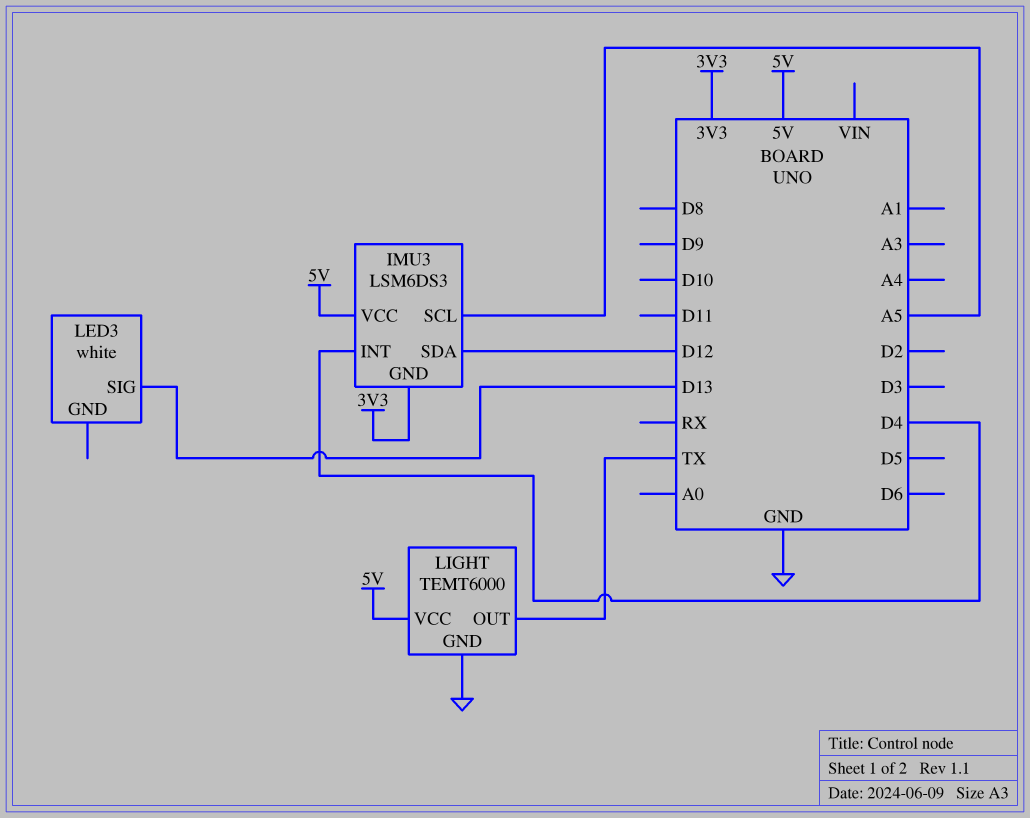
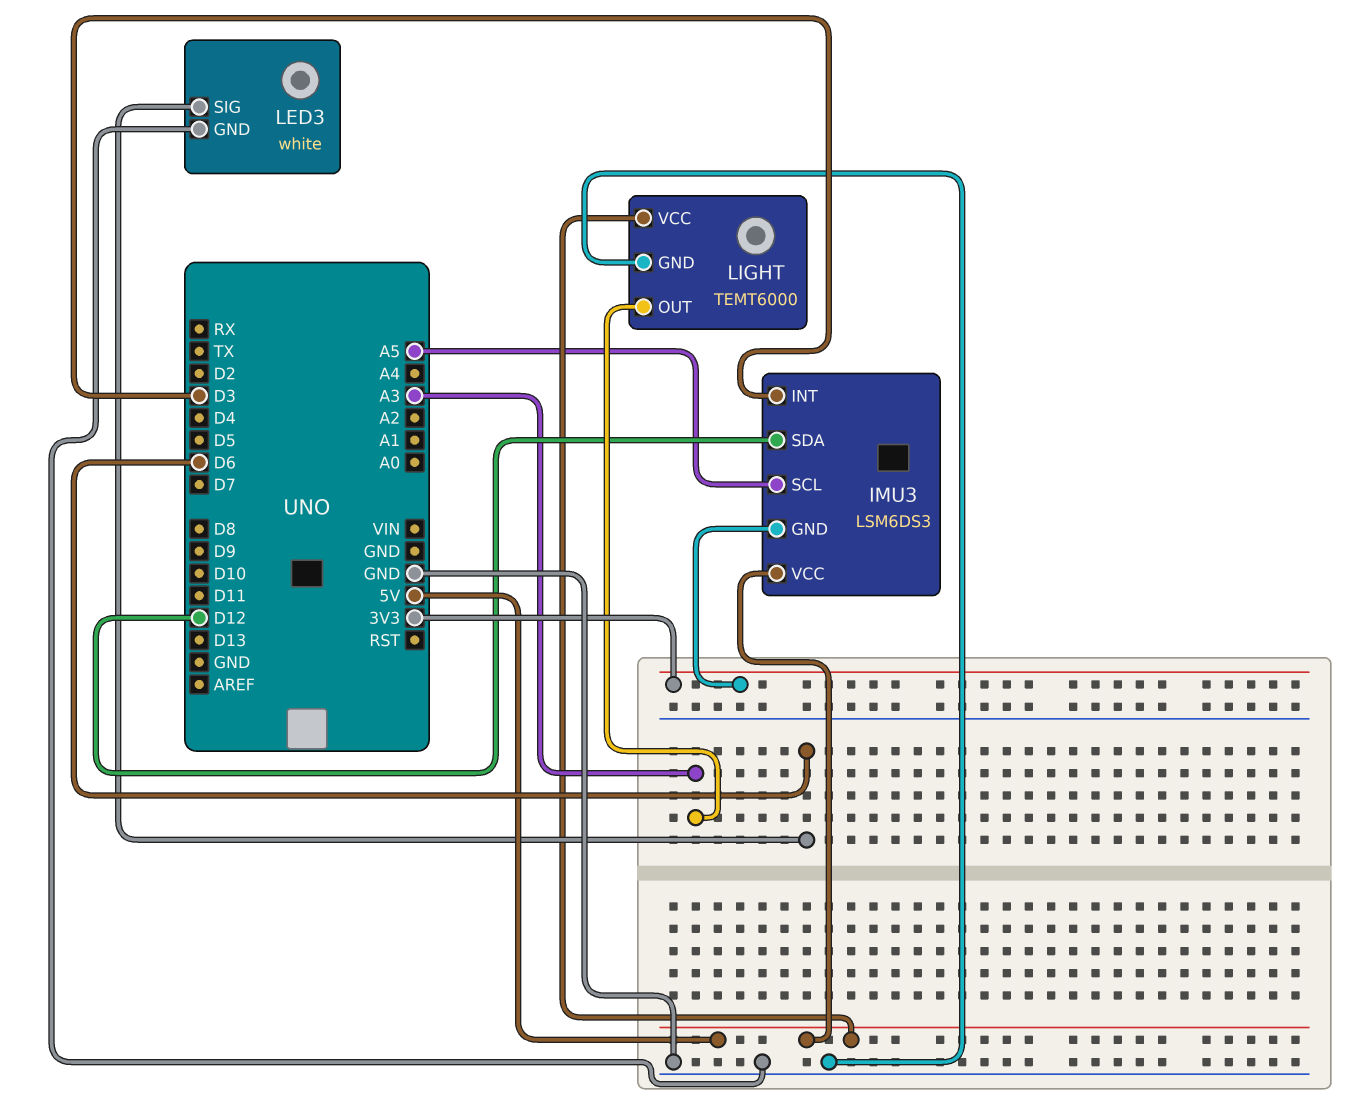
IMU3 pin INT: D4 -> D3
LED3 pin GND: none -> GND
LED3 pin SIG: D13 -> D6
LIGHT pin OUT: TX -> A3

